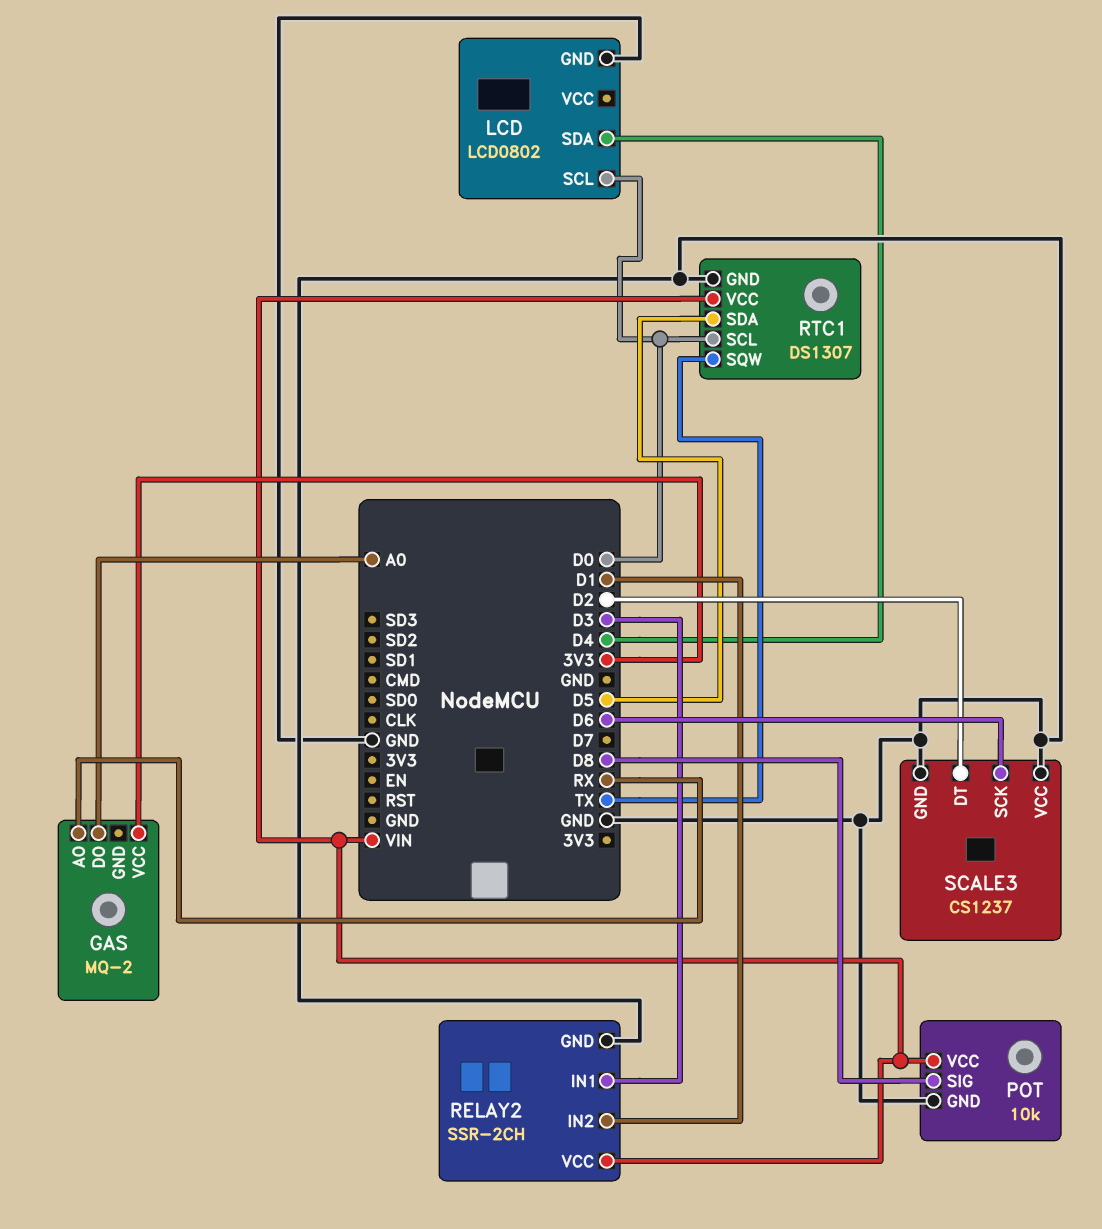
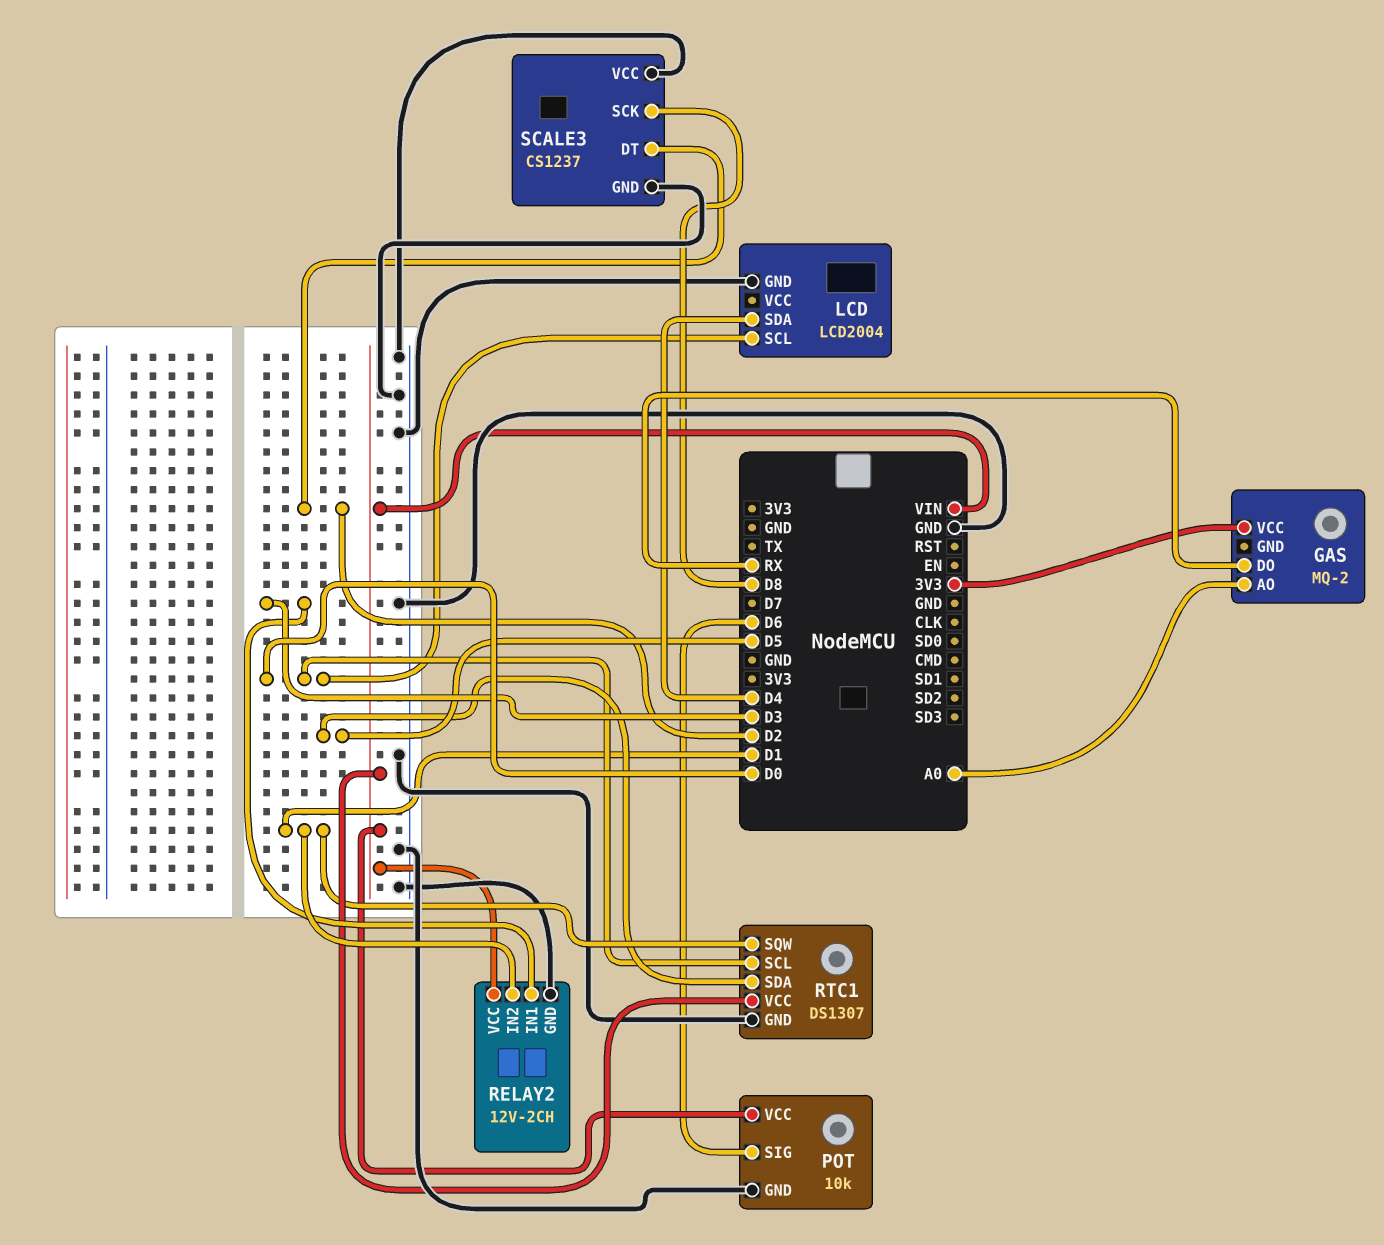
GAS pin AO: RX -> A0
GAS pin DO: A0 -> RX
LCD: LCD0802 -> LCD2004
POT pin SIG: D8 -> D6
RELAY2: SSR-2CH -> 12V-2CH
RTC1 pin SQW: TX -> D1
SCALE3 pin SCK: D6 -> D8

